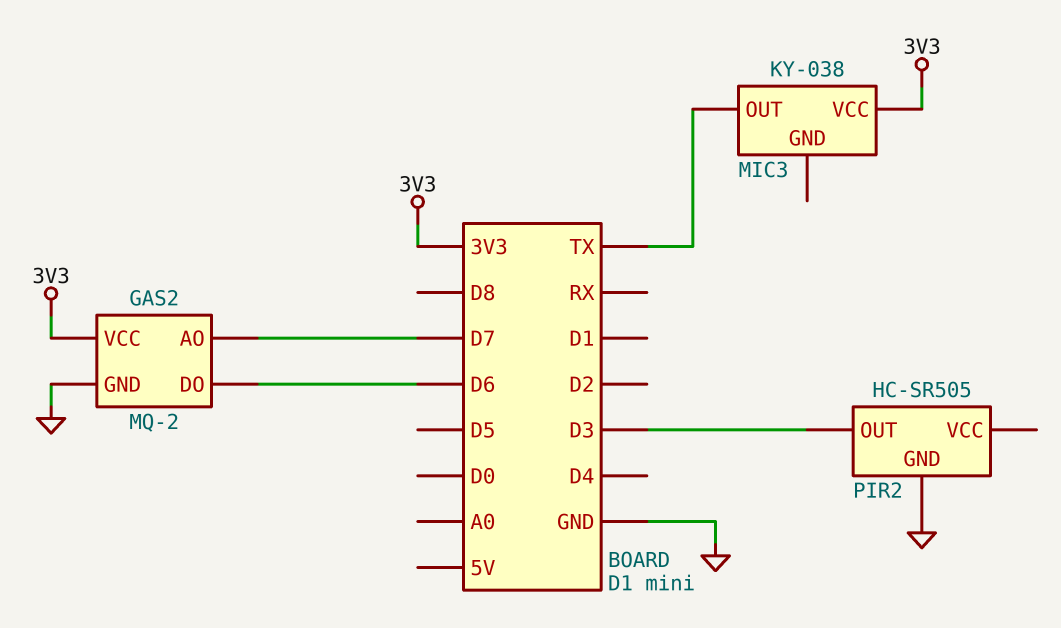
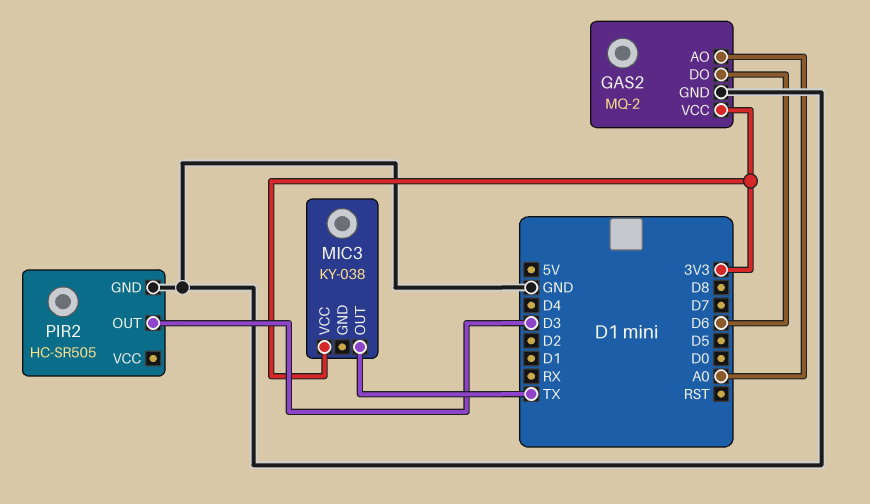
GAS2 pin AO: D7 -> A0

